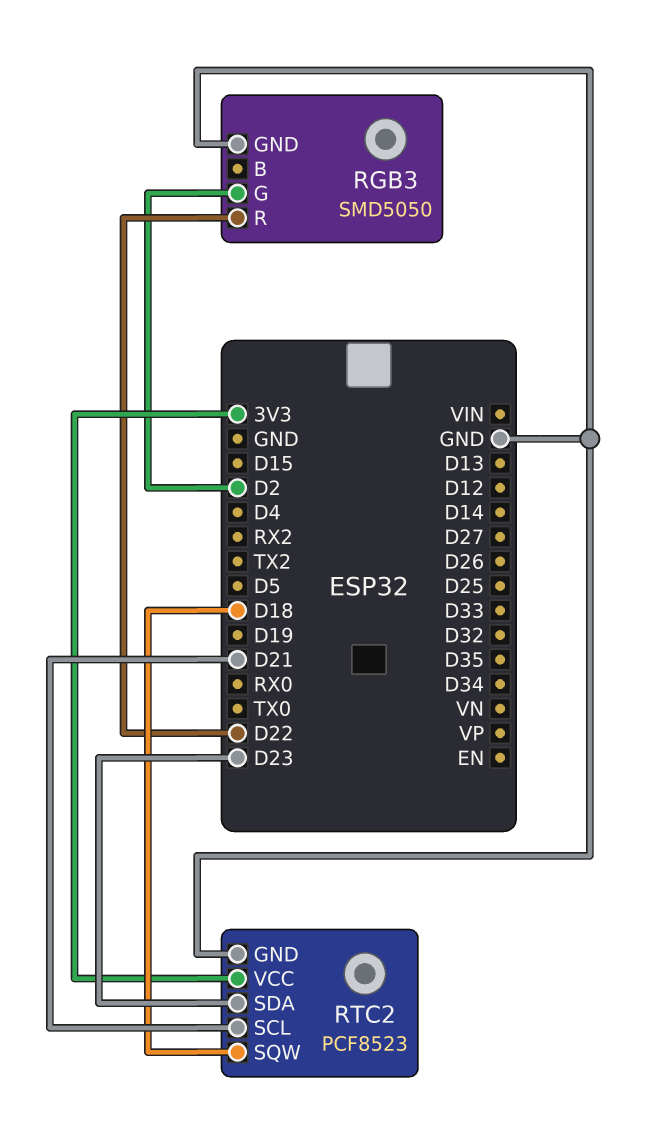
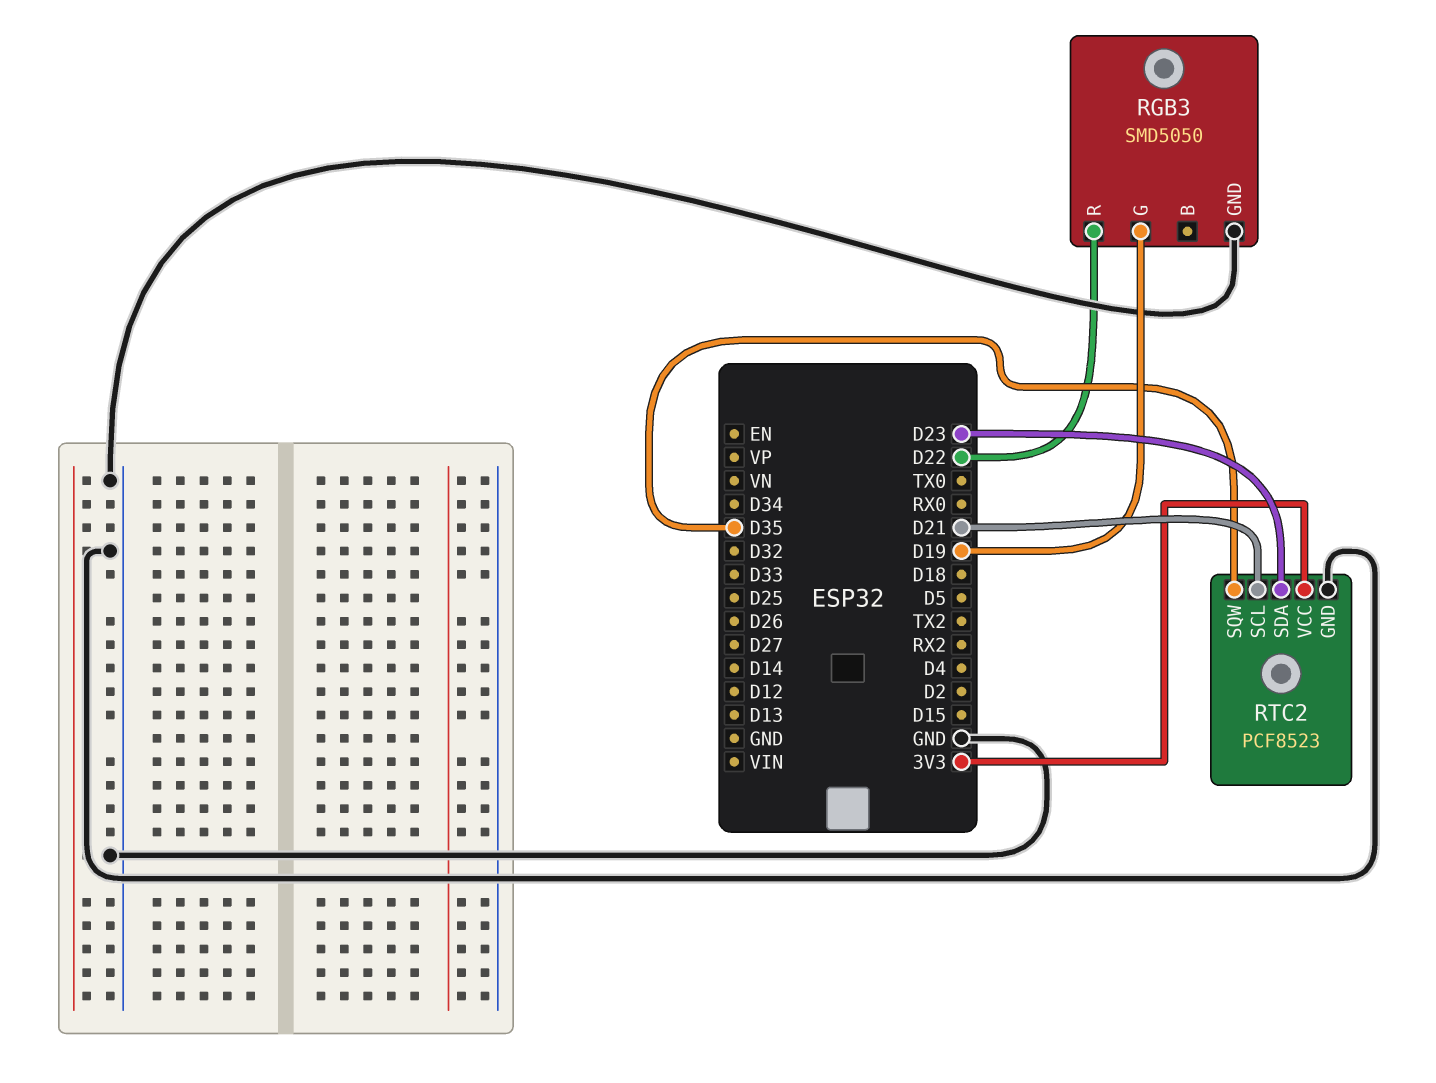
RGB3 pin G: D2 -> D19
RTC2 pin SQW: D18 -> D35

